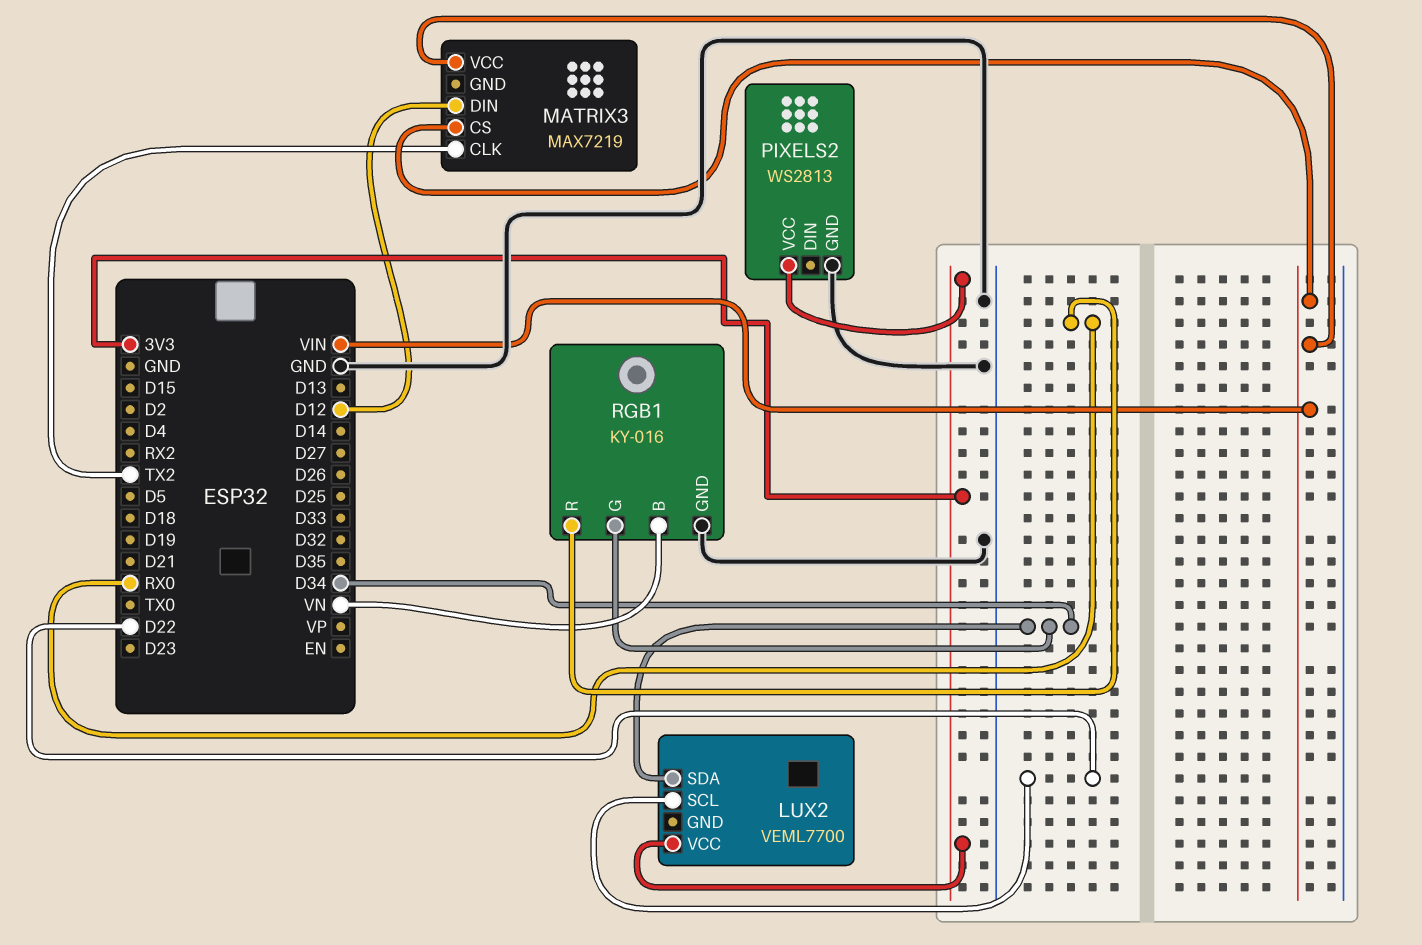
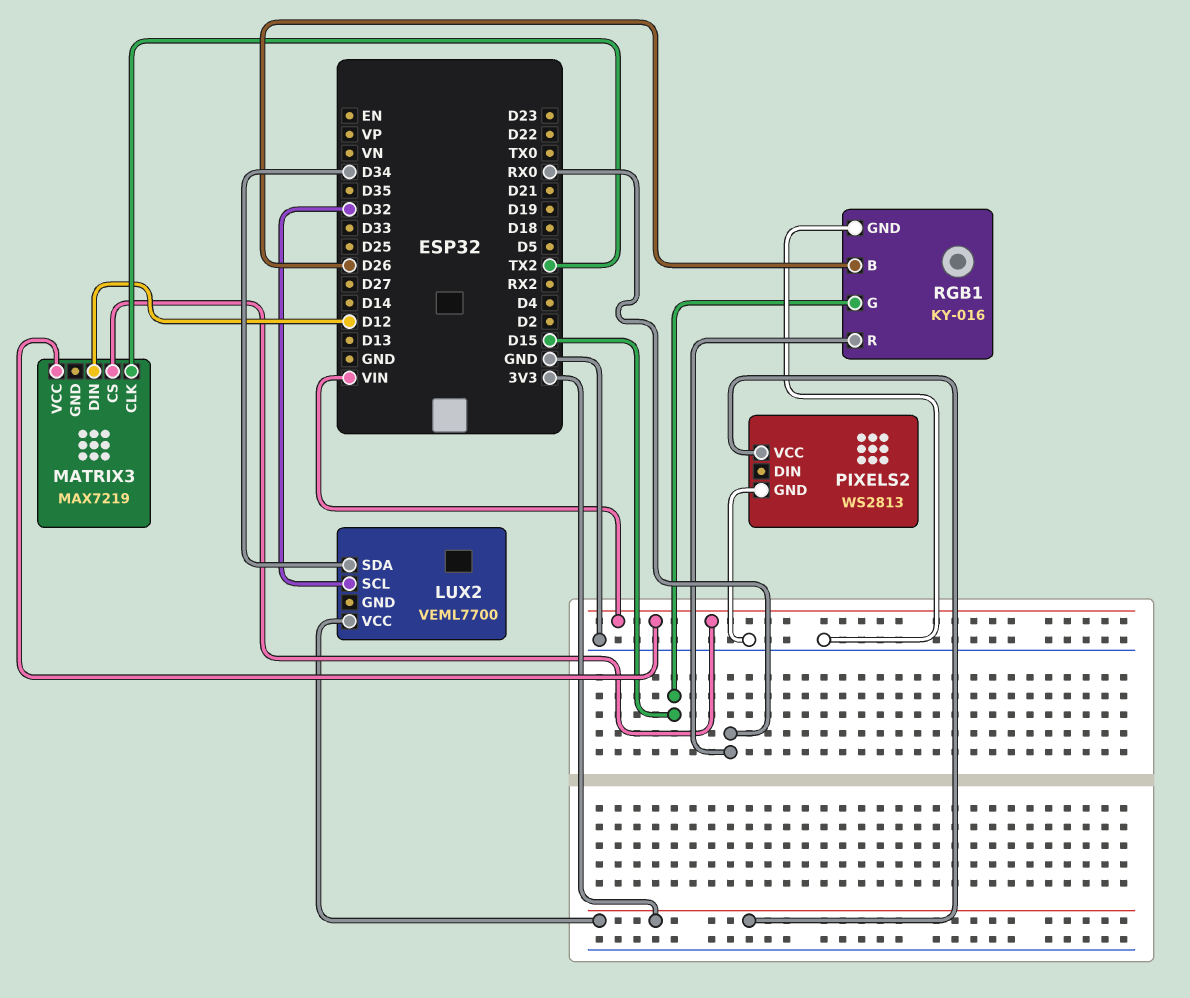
LUX2 pin SCL: D22 -> D32
RGB1 pin B: VN -> D26
RGB1 pin G: D34 -> D15

